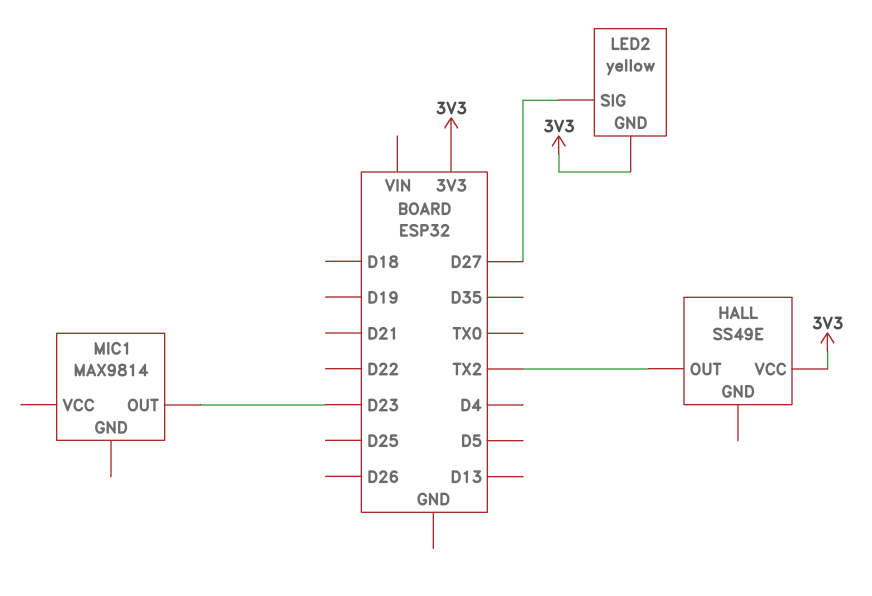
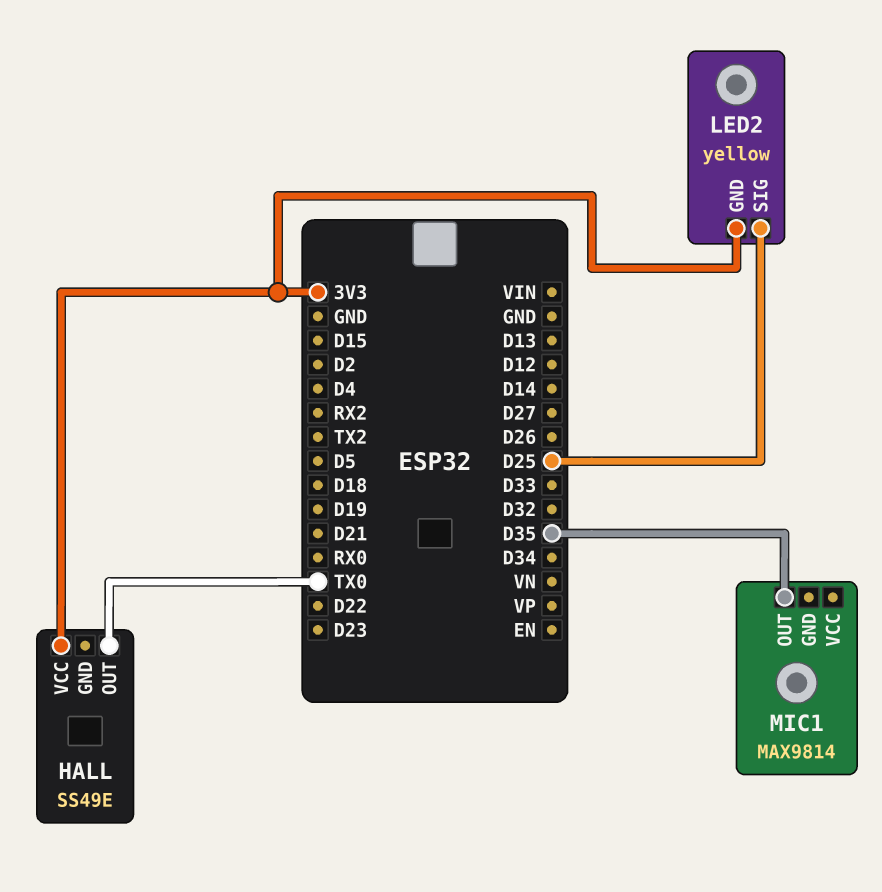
HALL pin OUT: TX2 -> TX0
LED2 pin SIG: D27 -> D25
MIC1 pin OUT: D23 -> D35

